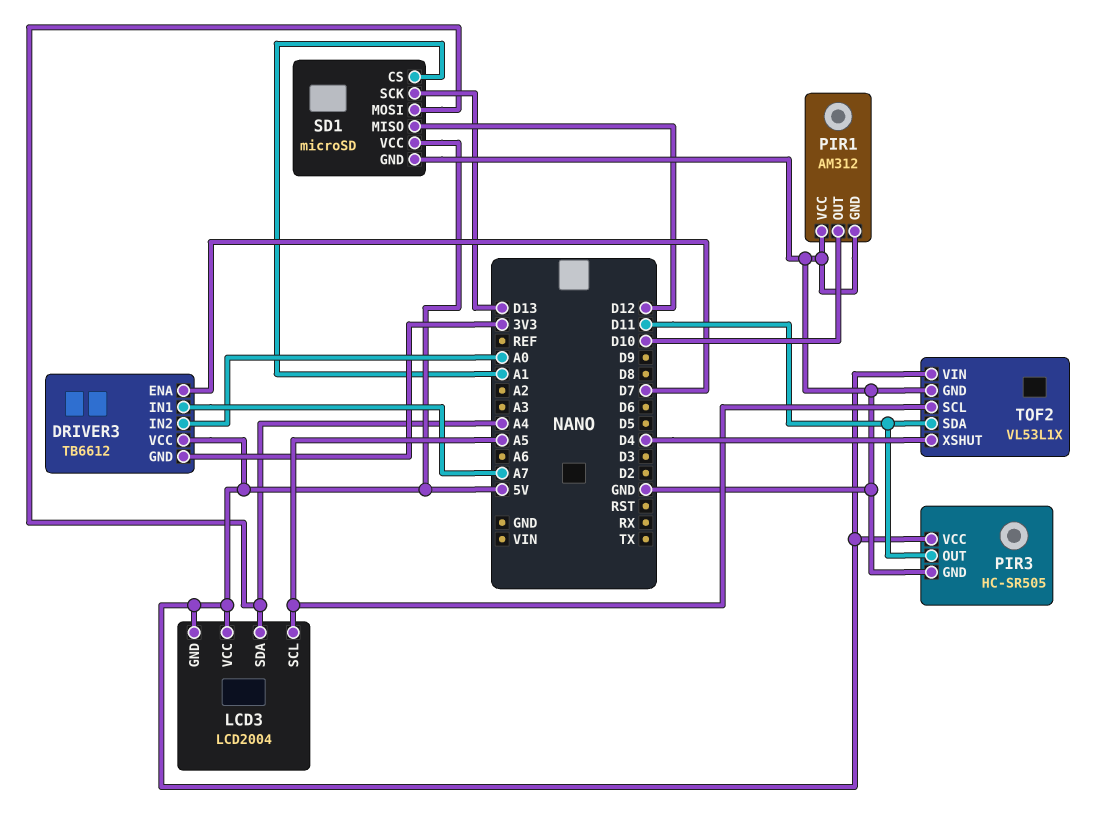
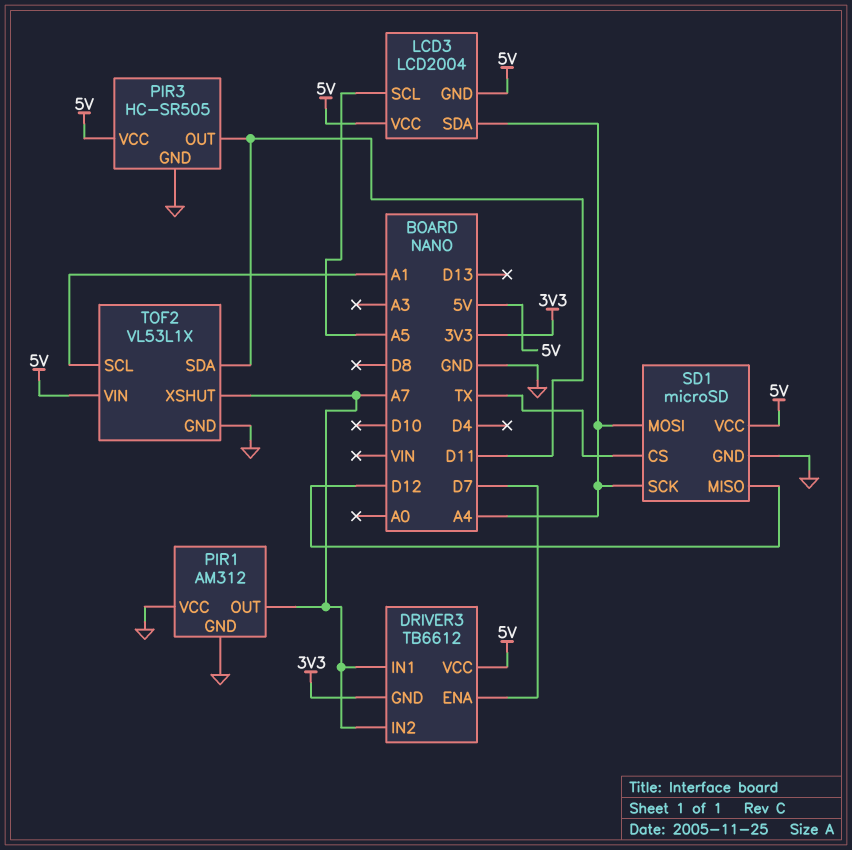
DRIVER3 pin IN2: A0 -> A7
PIR1 pin OUT: D10 -> A7
SD1 pin CS: A1 -> TX
SD1 pin SCK: D13 -> A4
TOF2 pin SCL: A5 -> A1
TOF2 pin XSHUT: D4 -> A7

